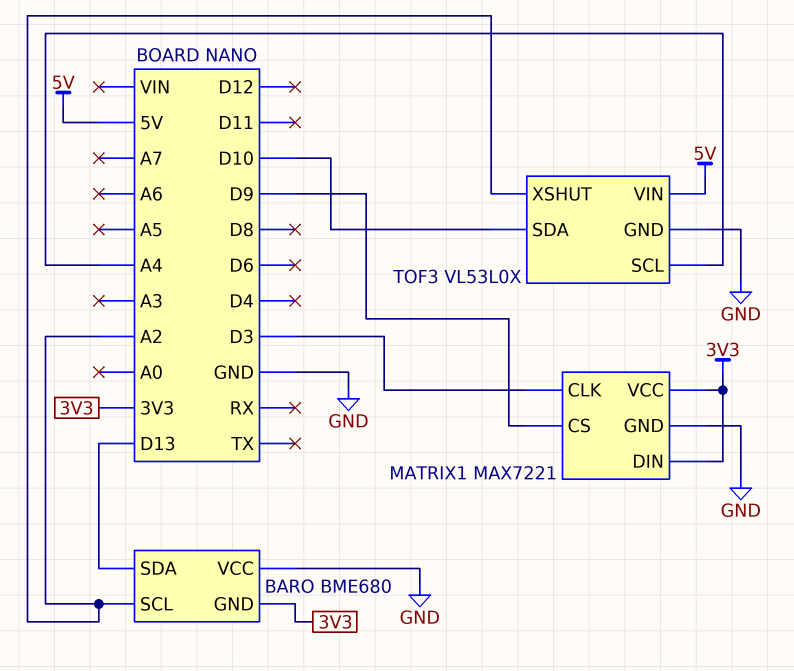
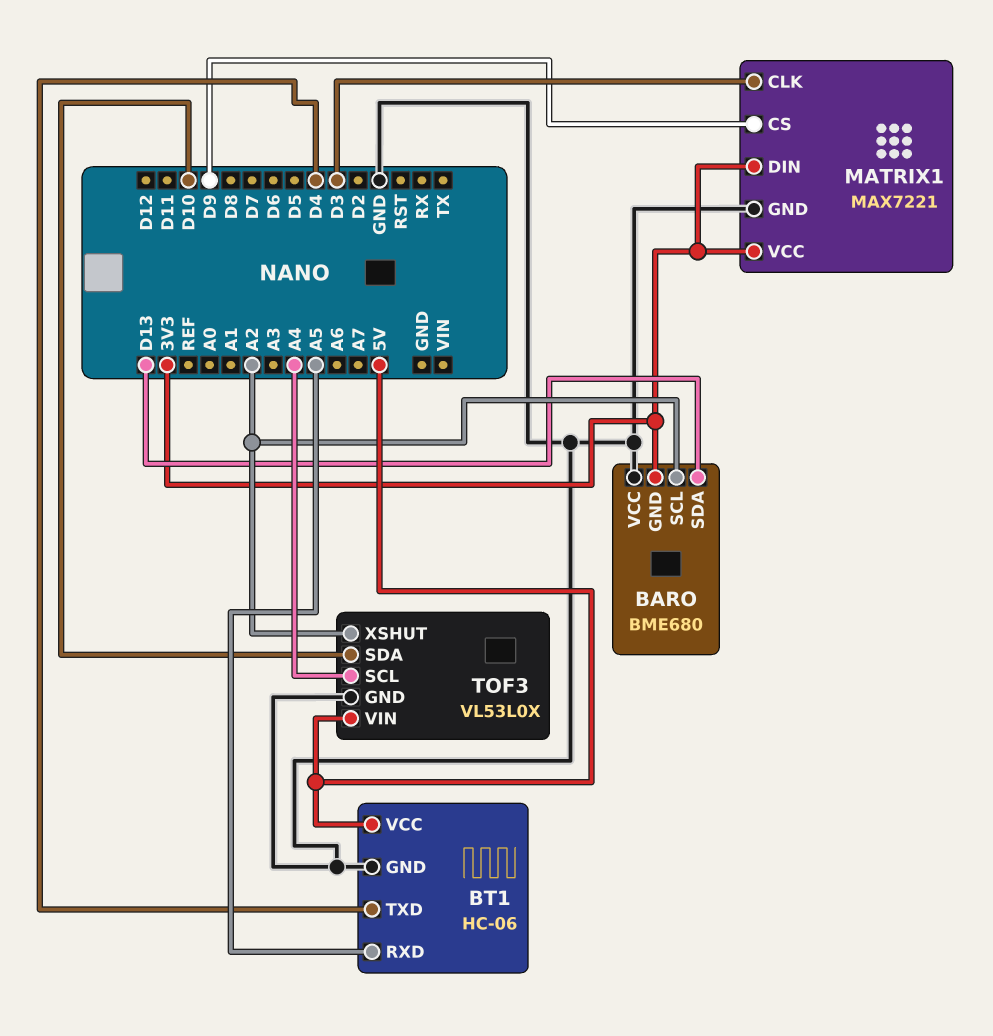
BT1: none -> HC-06
BT1 pin GND: none -> GND
BT1 pin RXD: none -> A5
BT1 pin TXD: none -> D4
BT1 pin VCC: none -> 5V

